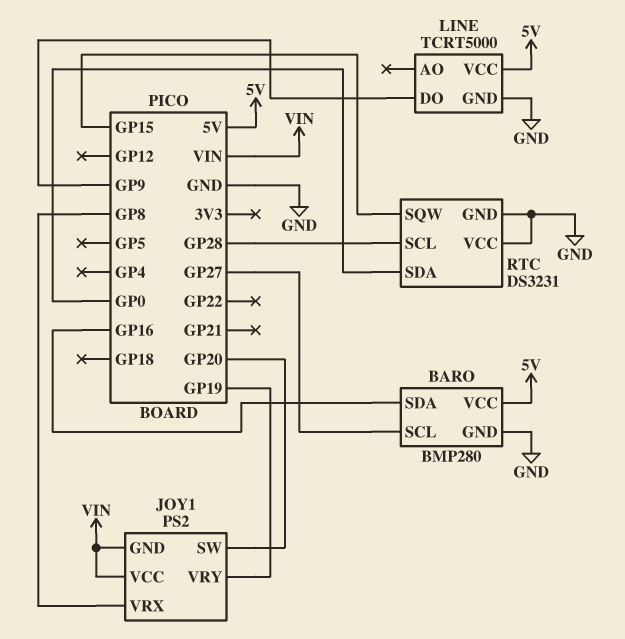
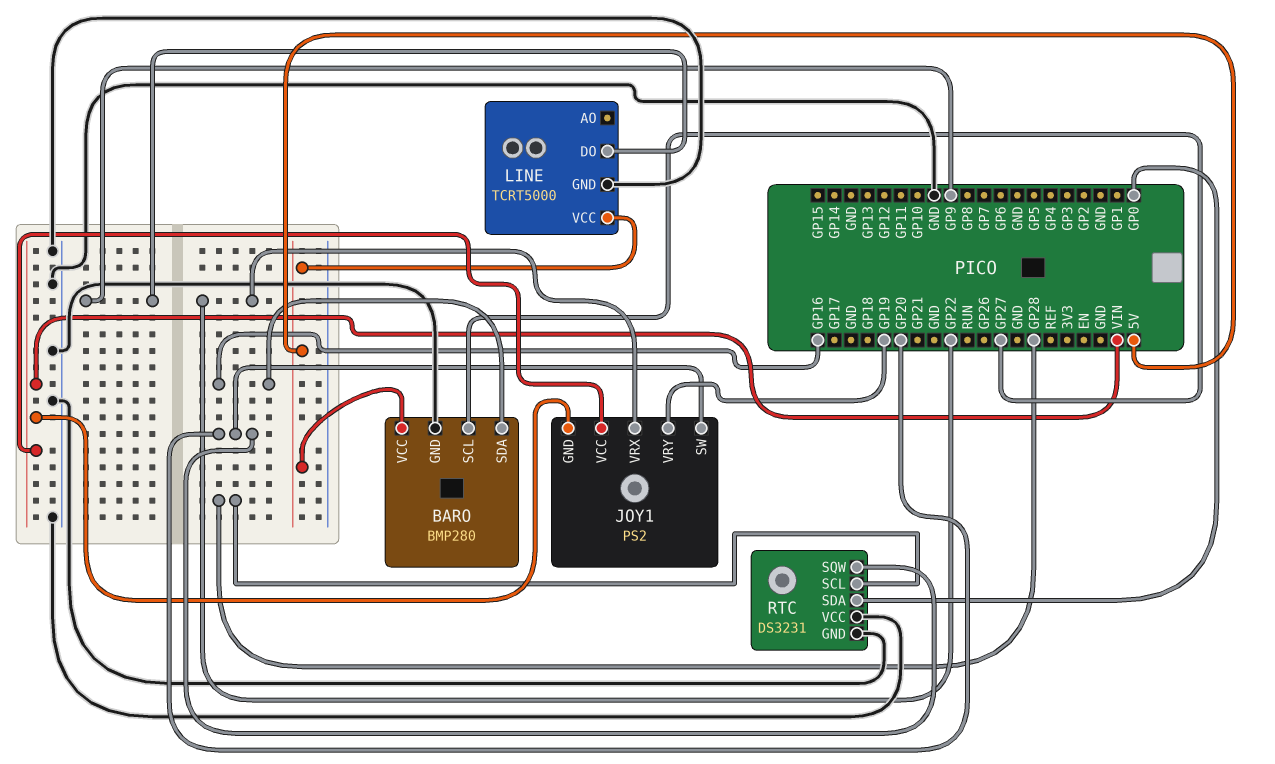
JOY1 pin VRX: GP8 -> GP22
RTC pin SQW: GP15 -> GP20

